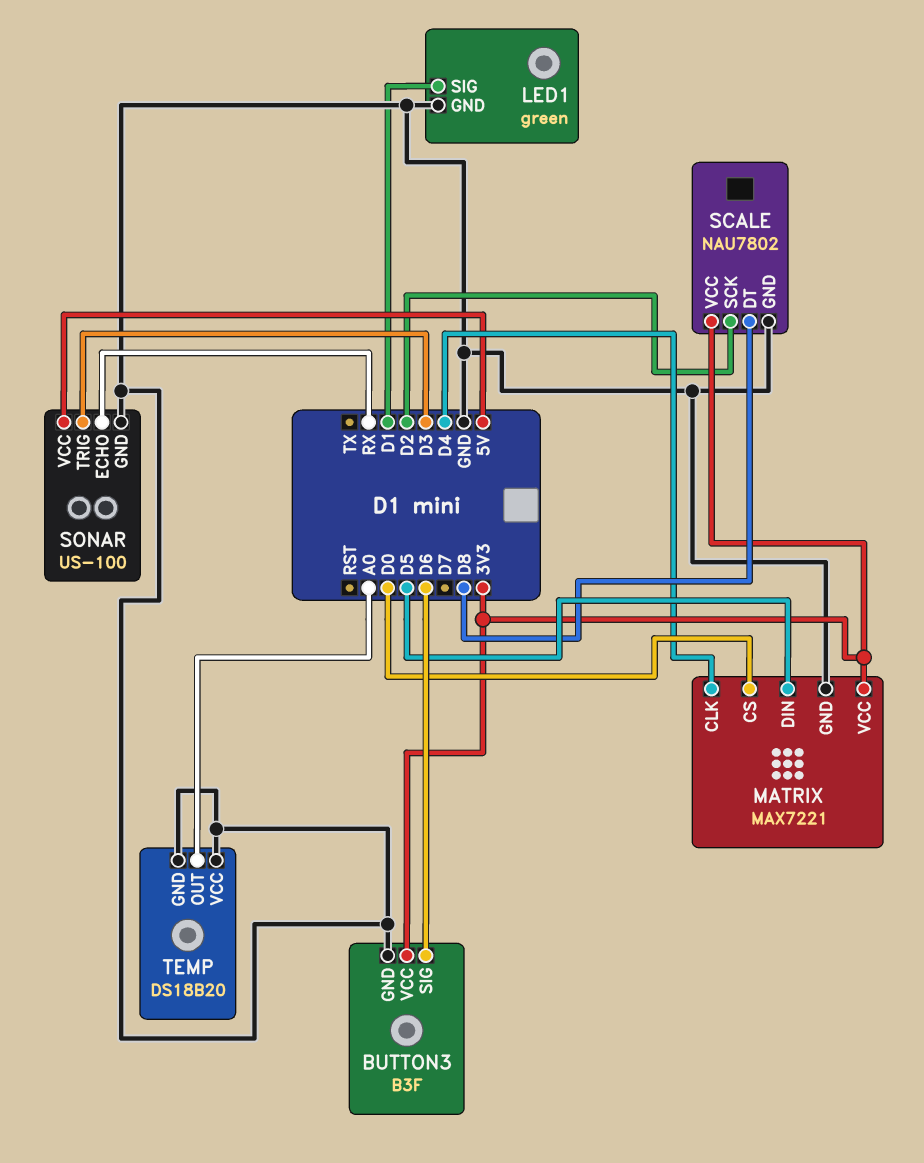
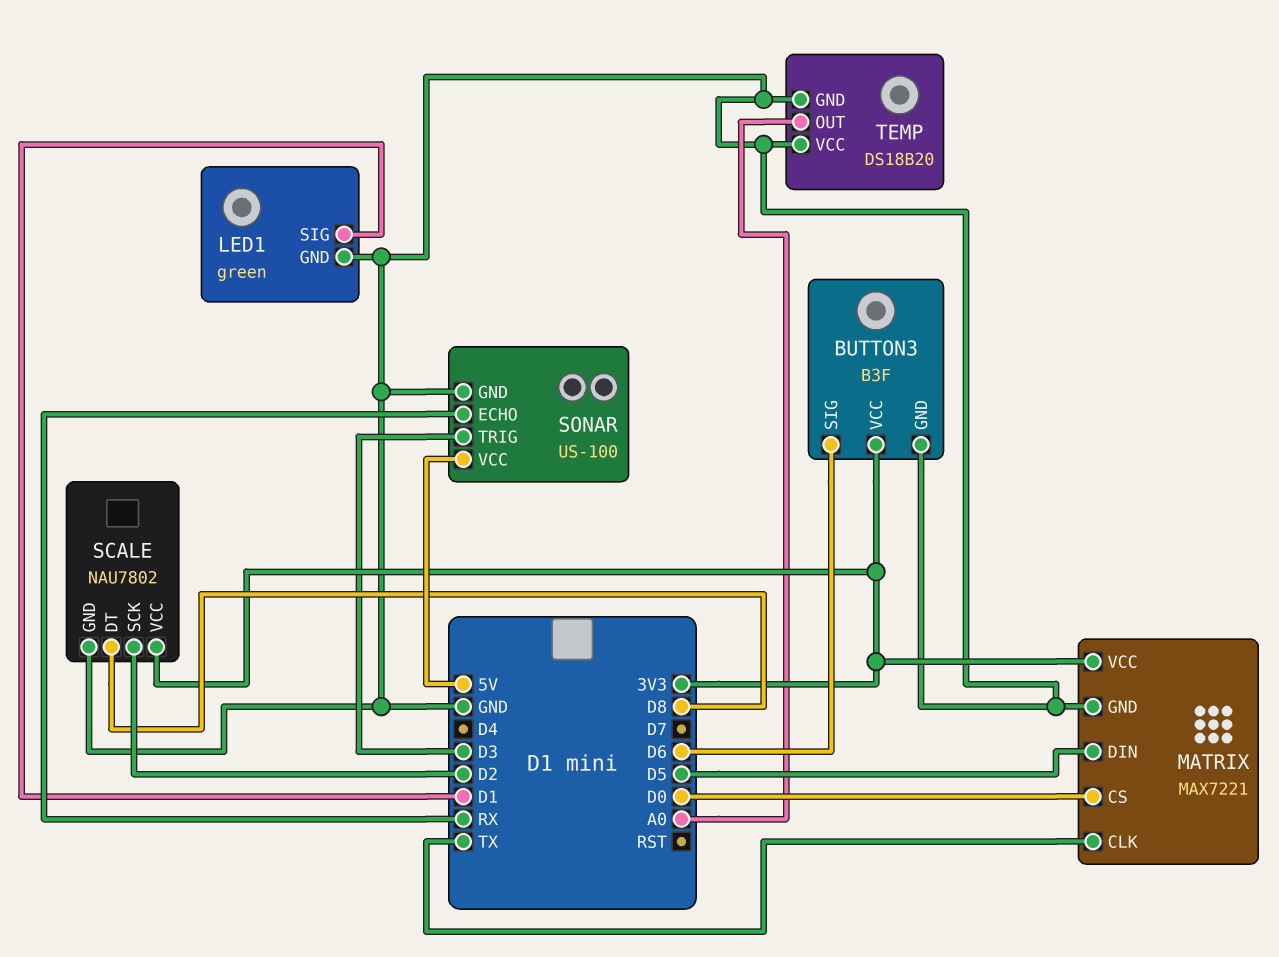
MATRIX pin CLK: D4 -> TX

